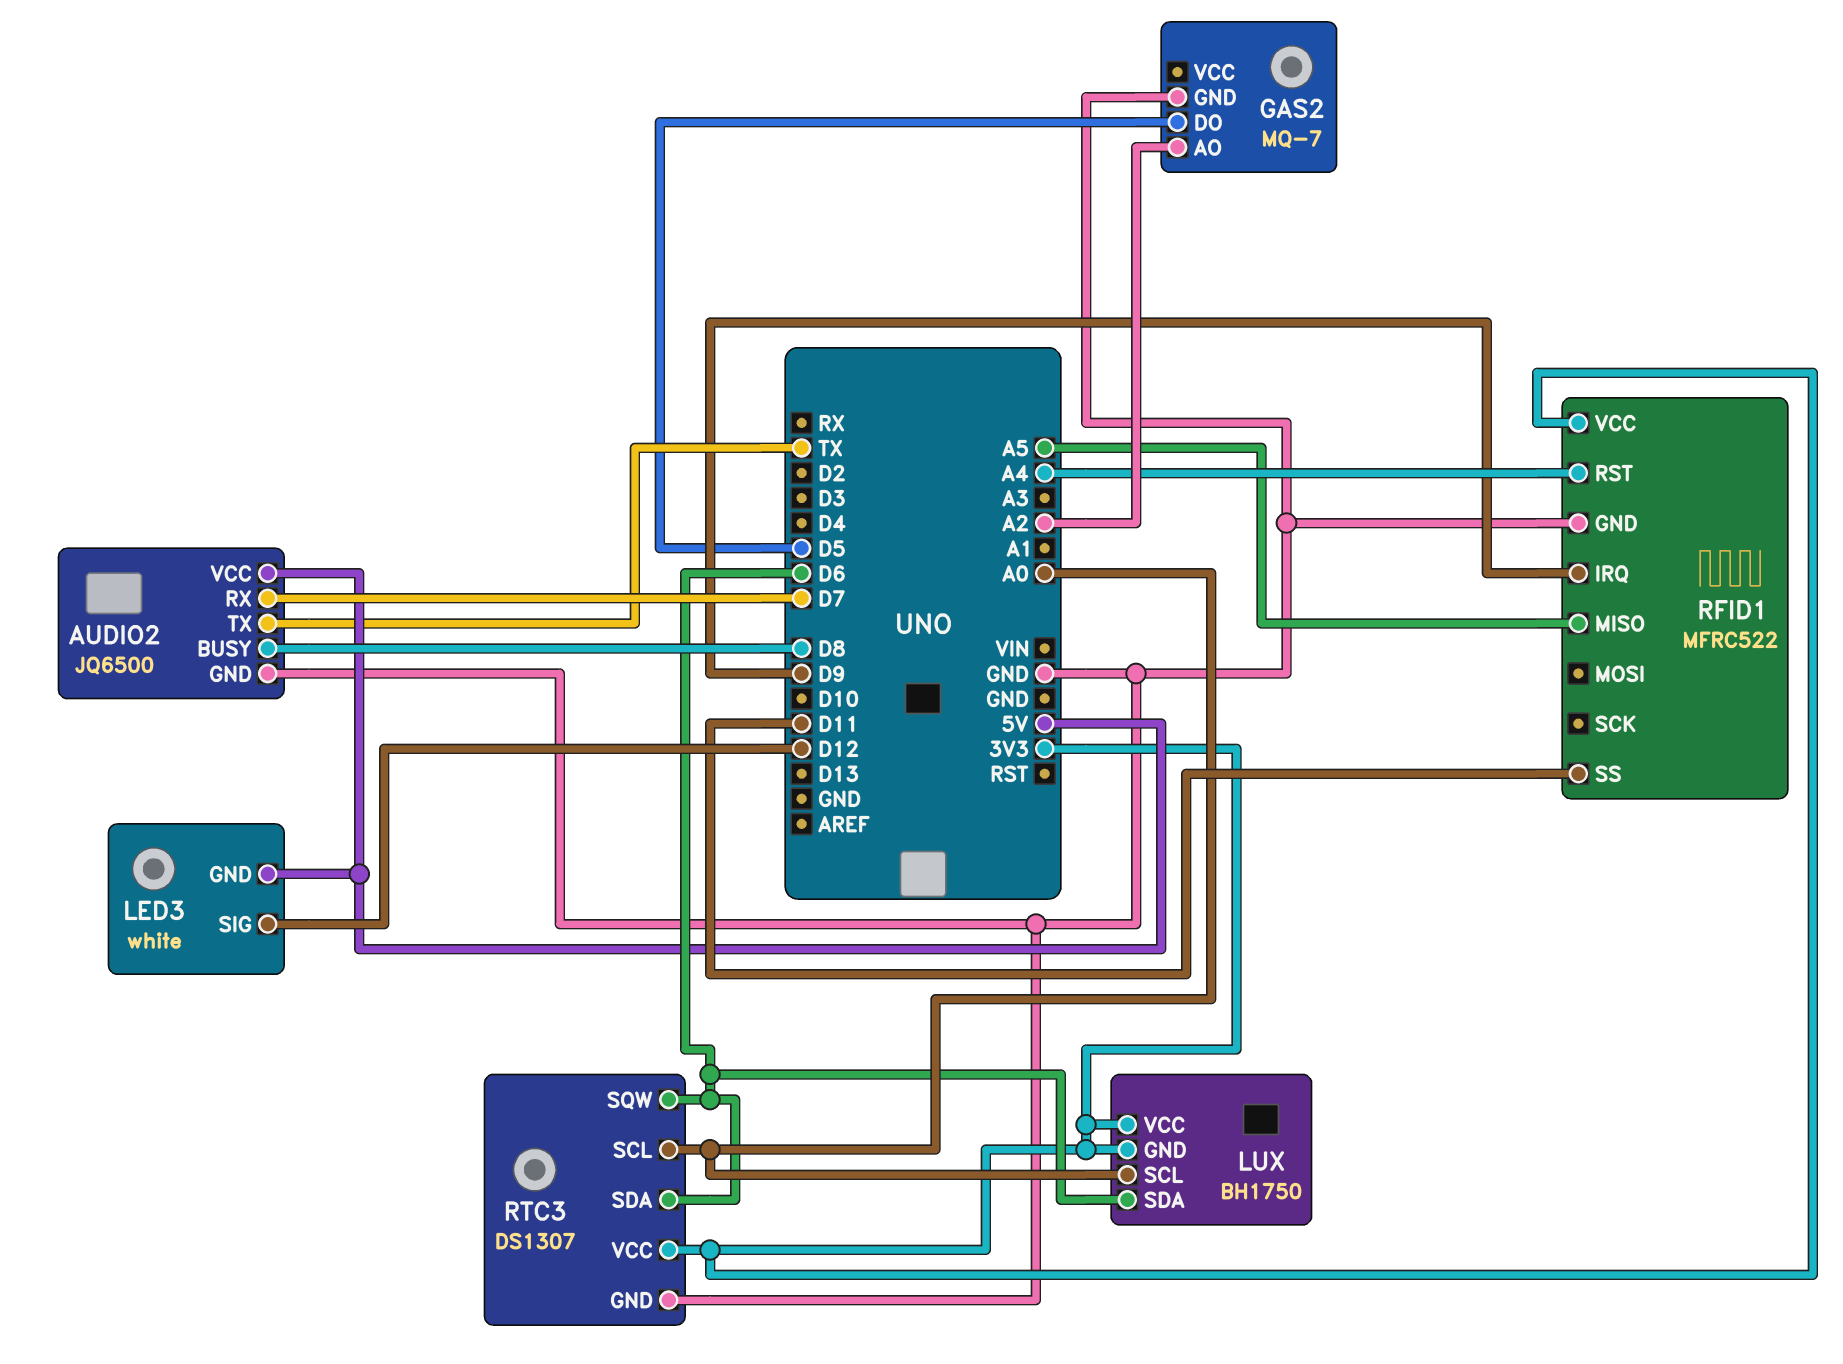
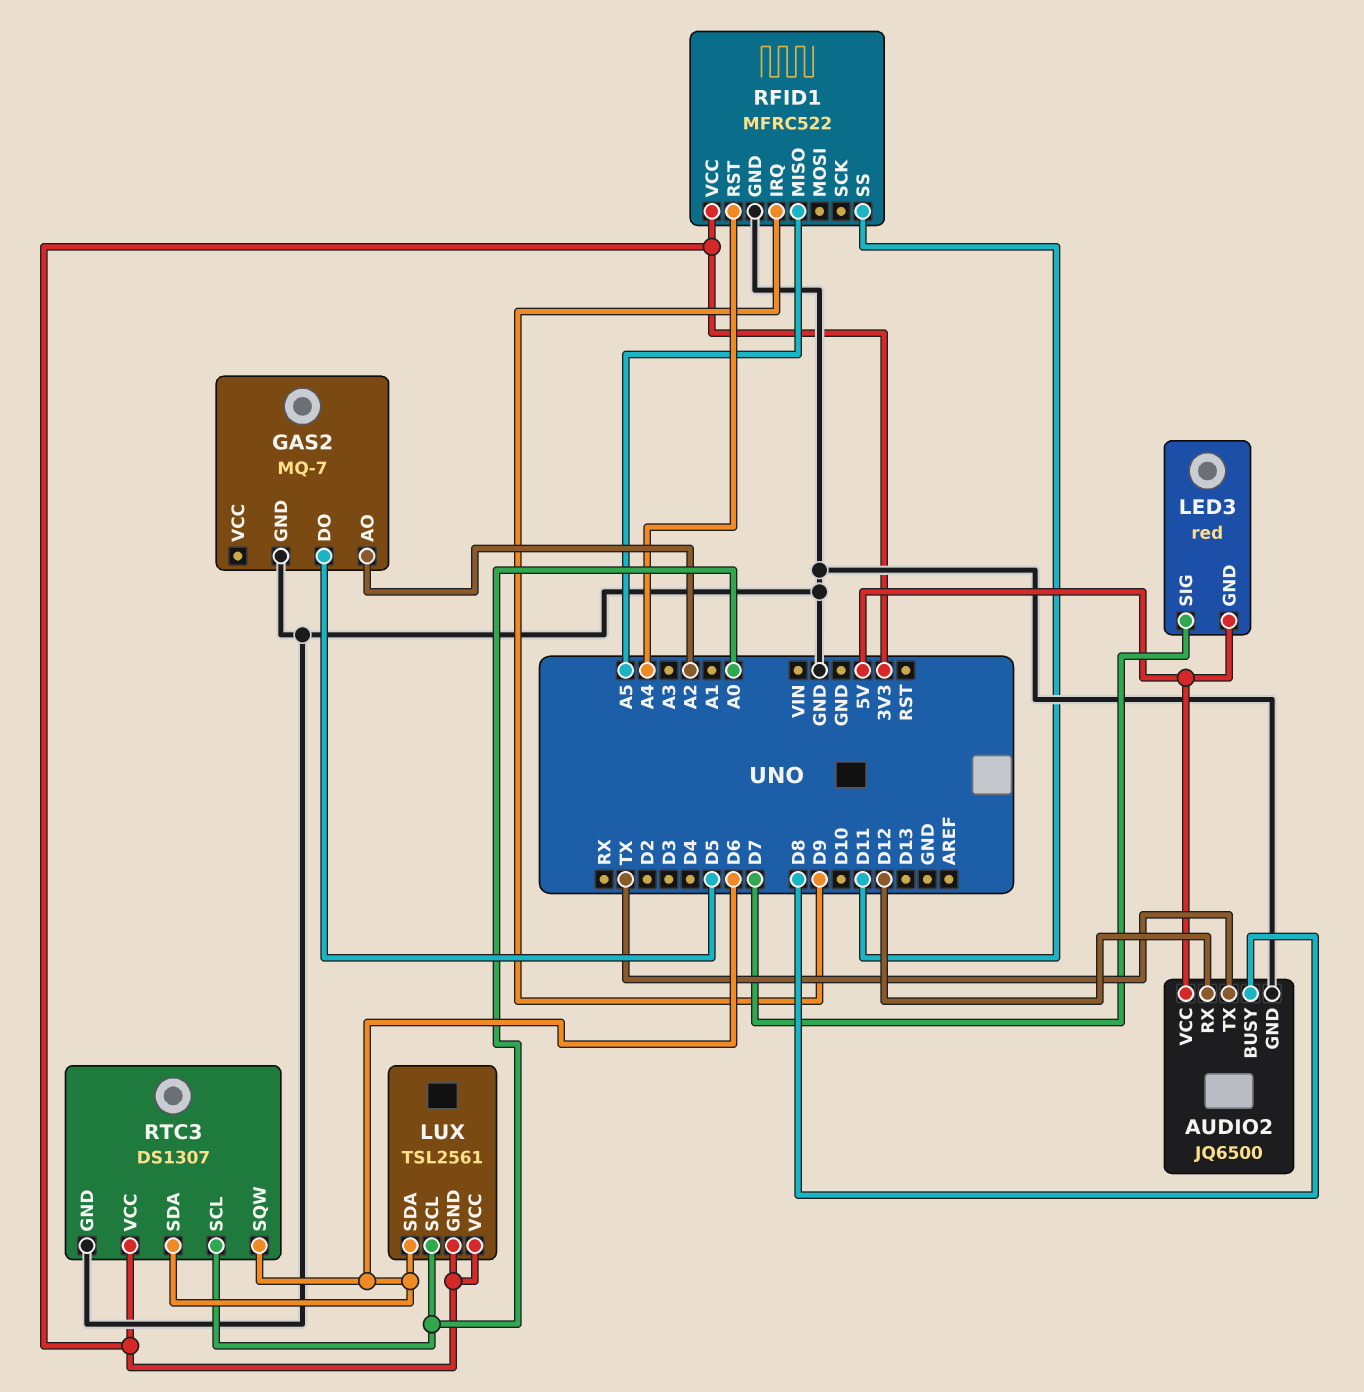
AUDIO2 pin RX: D7 -> D12
LED3: white -> red
LED3 pin SIG: D12 -> D7
LUX: BH1750 -> TSL2561

